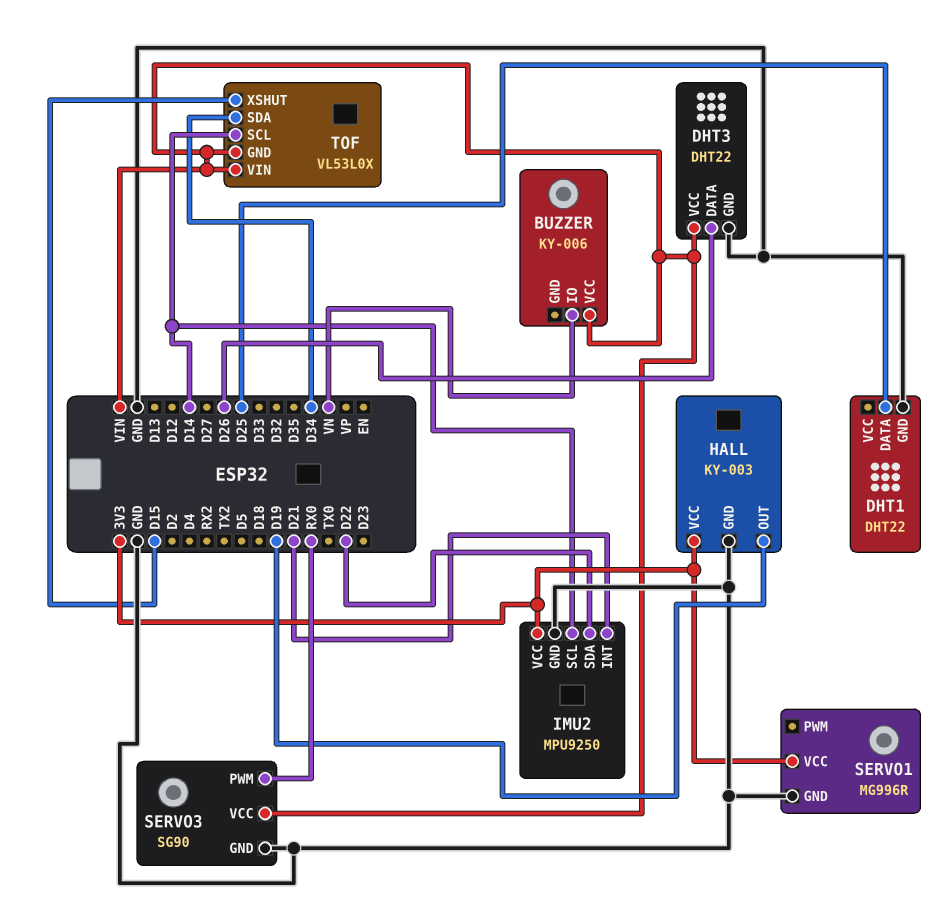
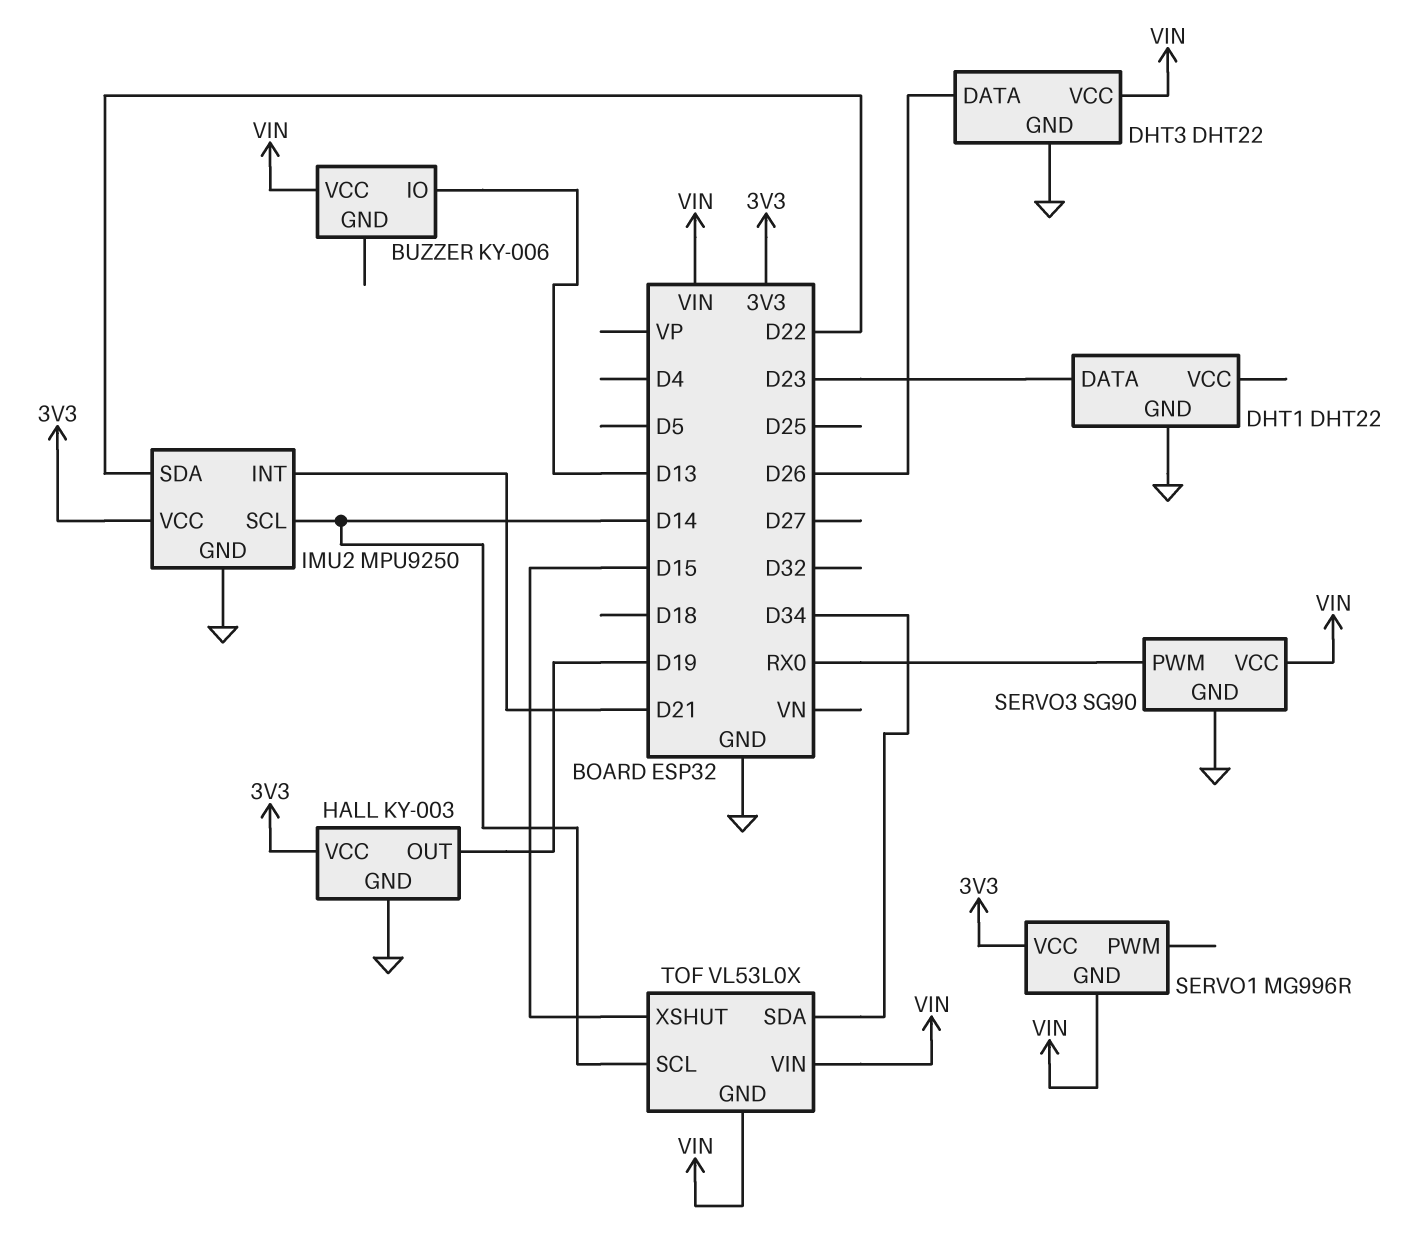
BUZZER pin IO: VN -> D13
DHT1 pin DATA: D25 -> D23
SERVO1 pin GND: GND -> VIN

